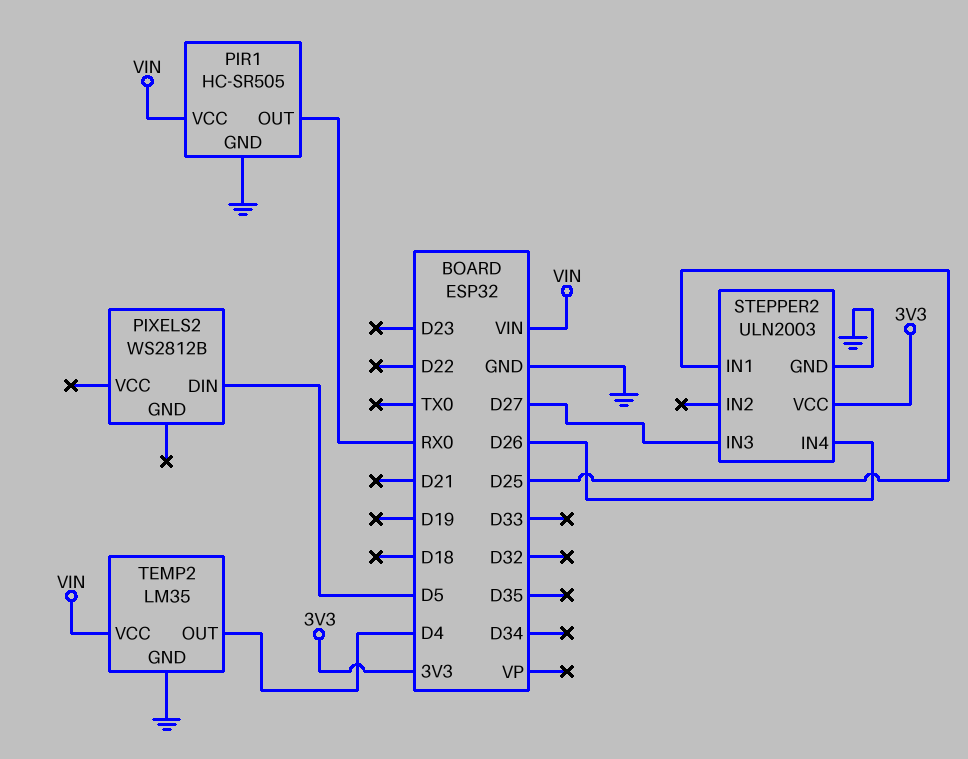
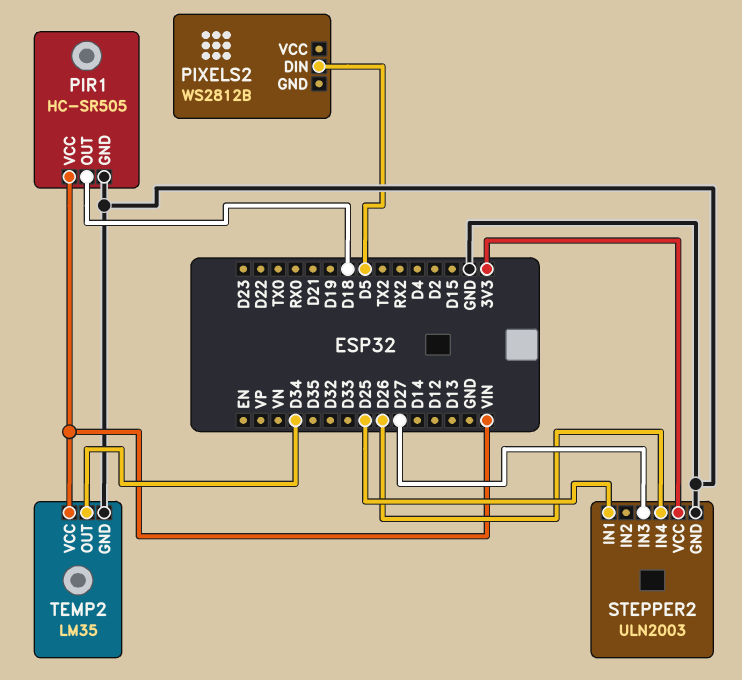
PIR1 pin OUT: RX0 -> D18
TEMP2 pin OUT: D4 -> D34

